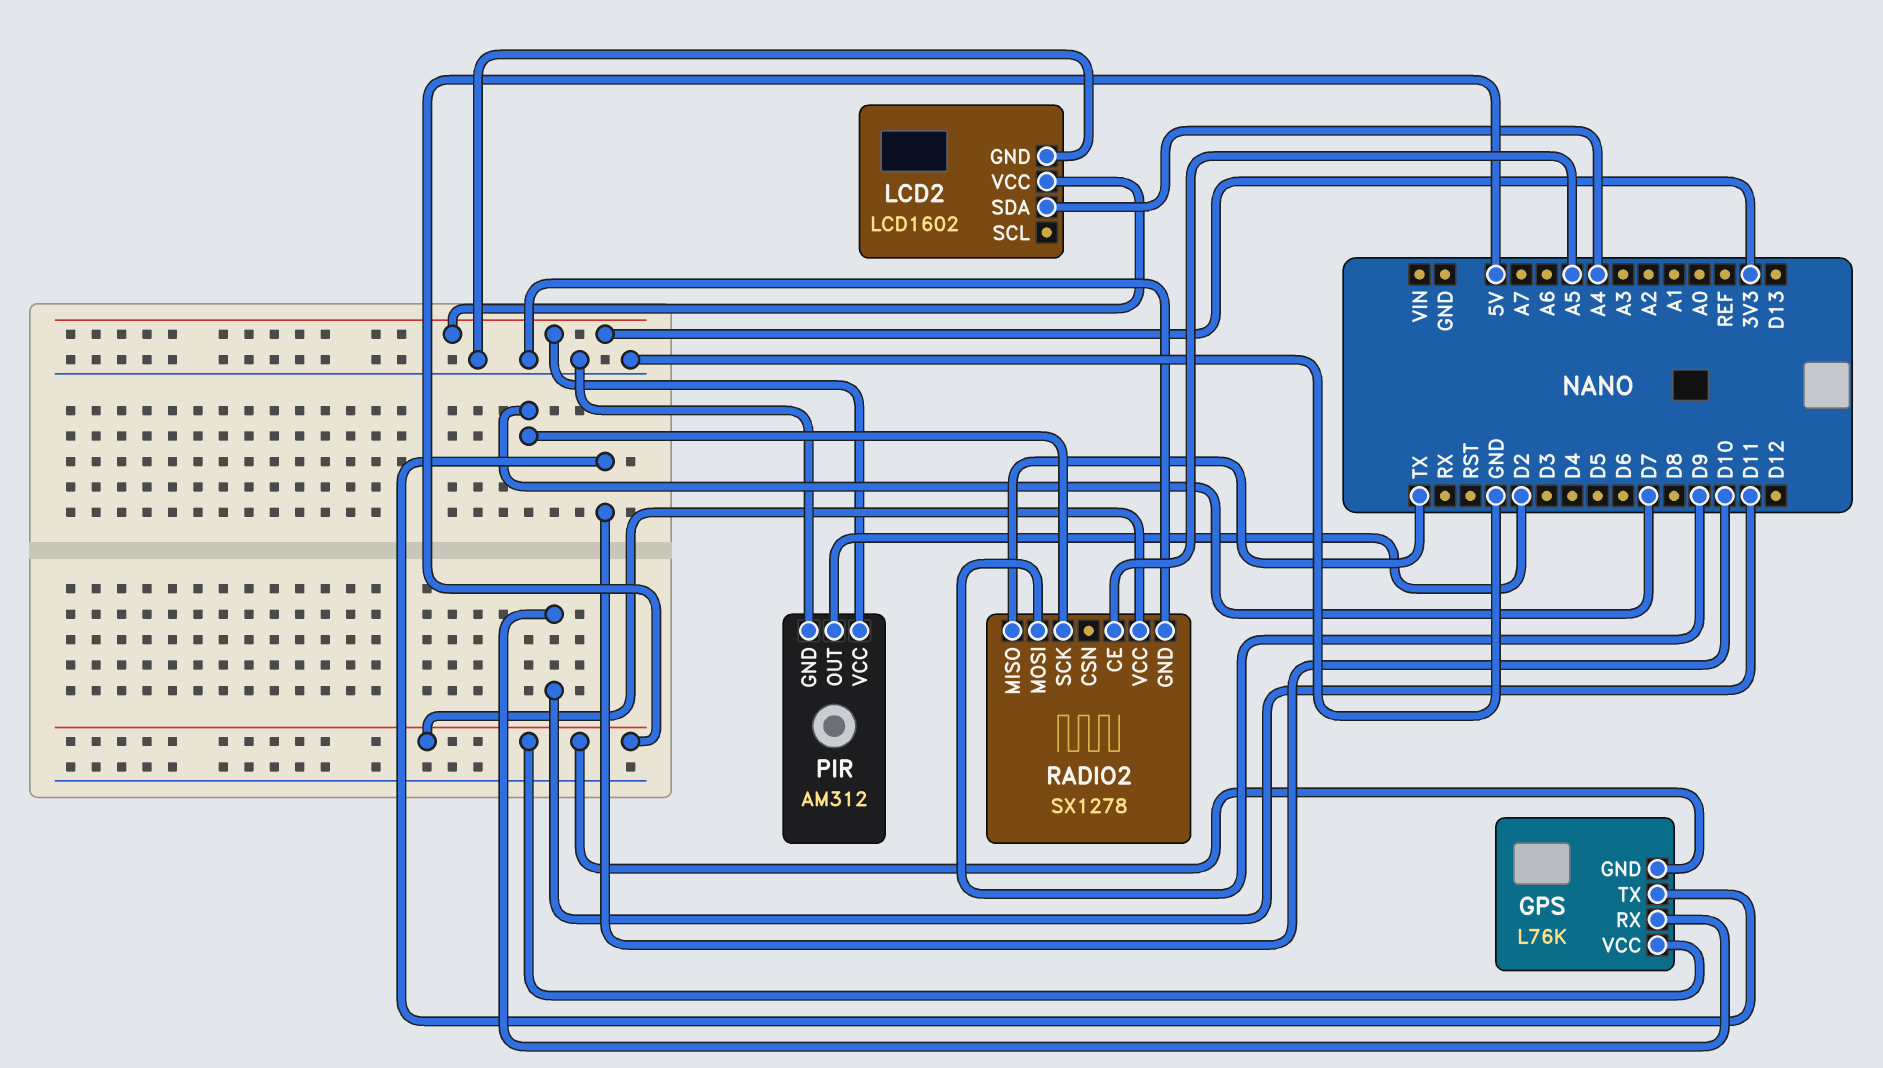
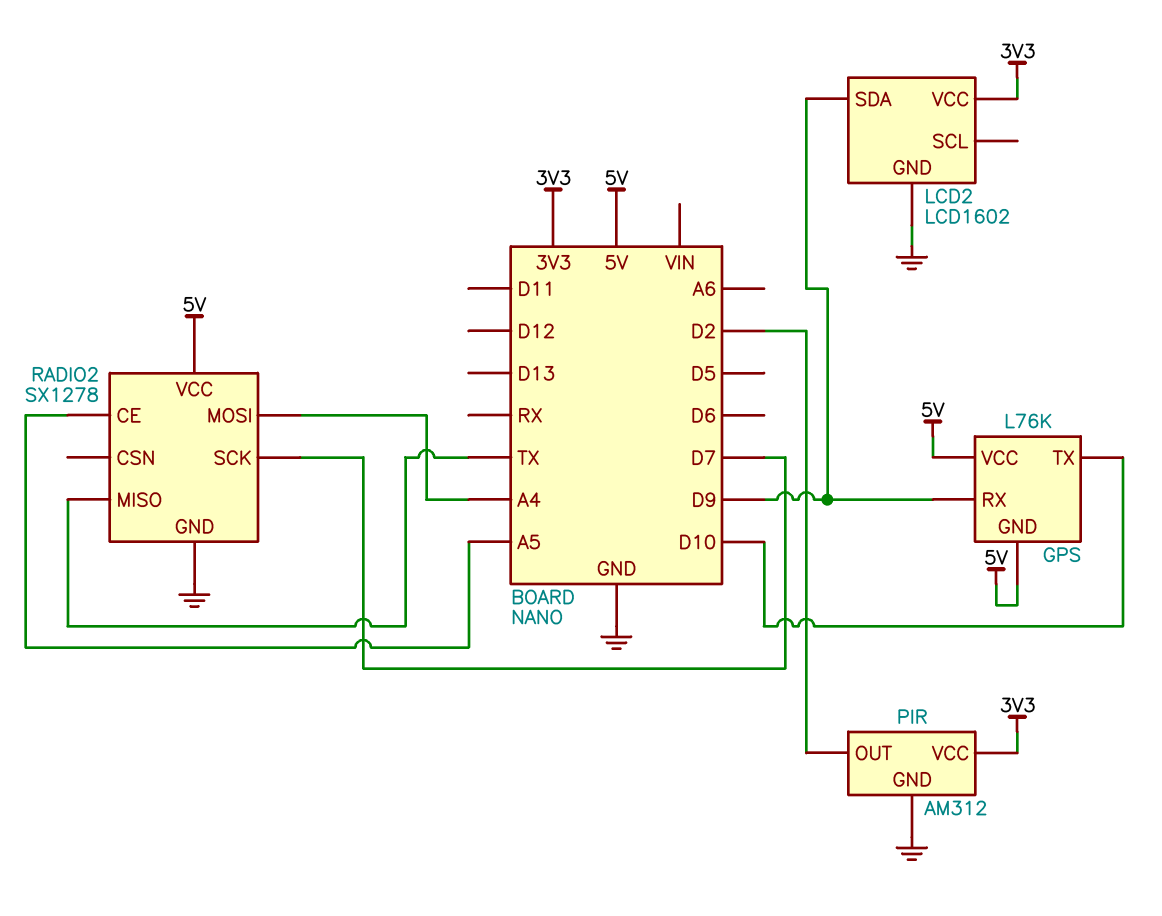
GPS pin RX: D11 -> D9
LCD2 pin SDA: A4 -> D9
RADIO2 pin MOSI: D9 -> A4

